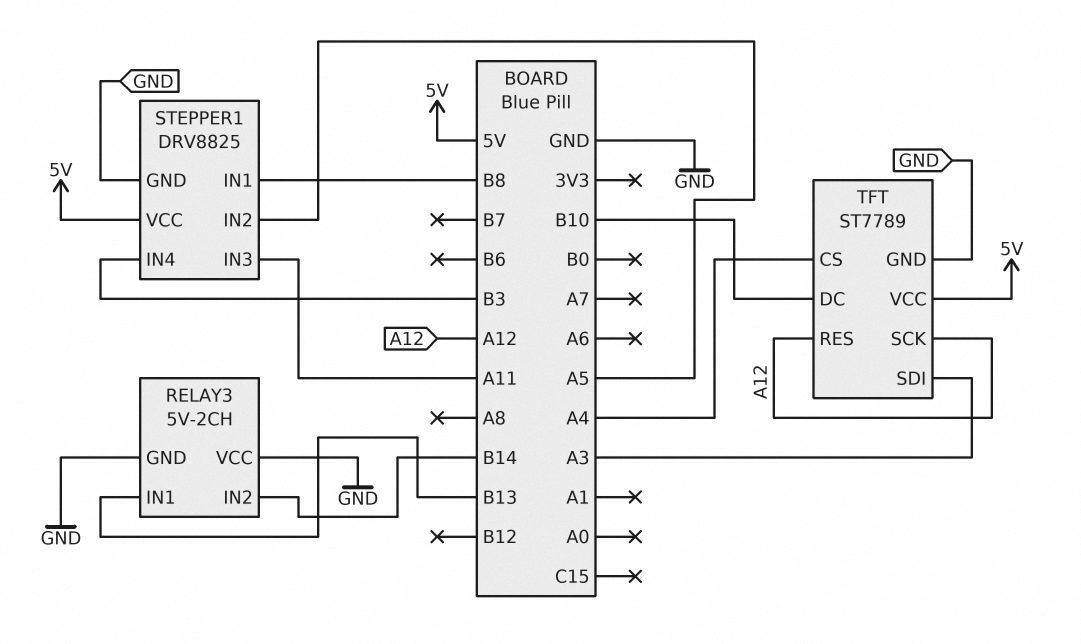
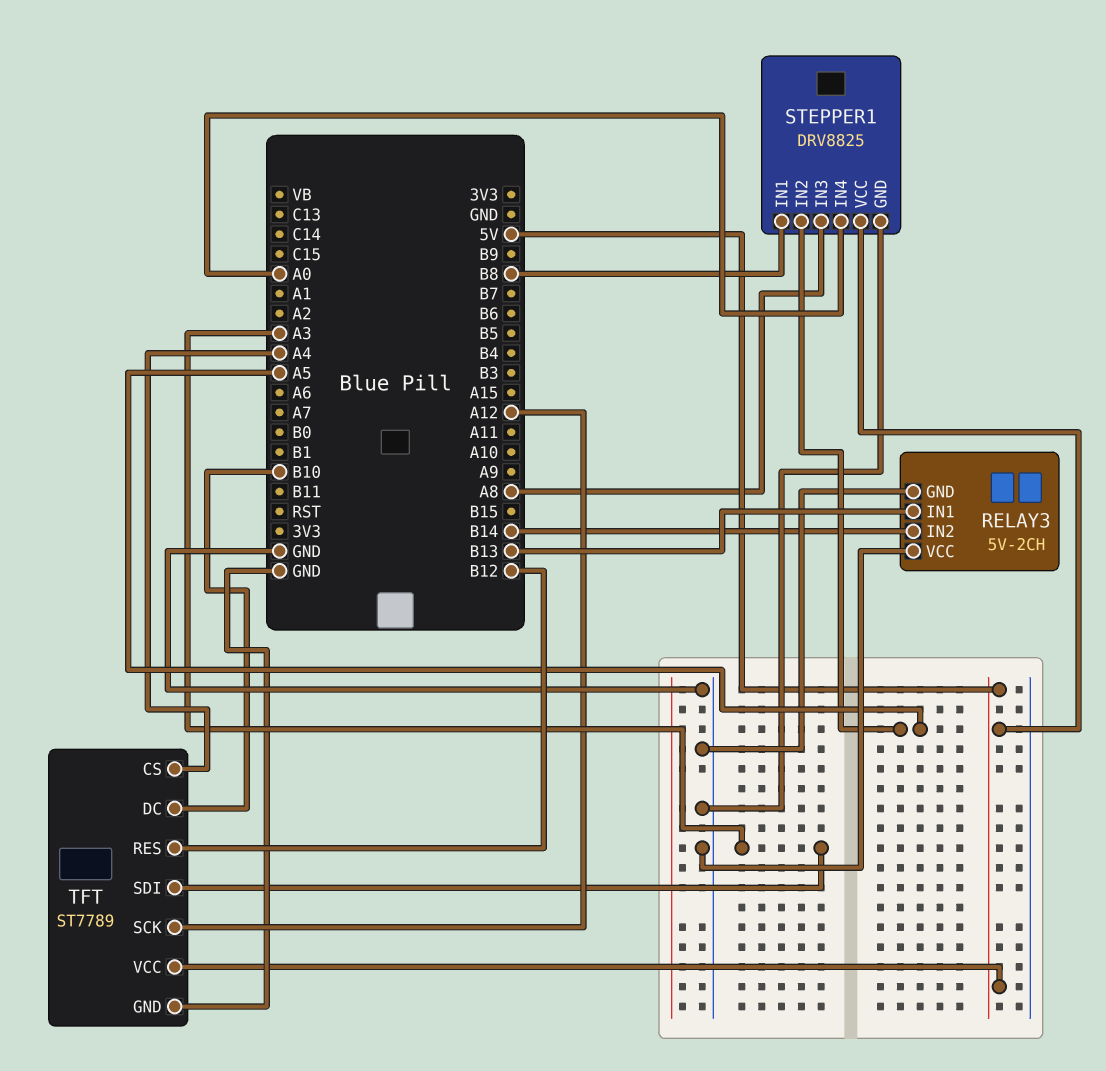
STEPPER1 pin IN3: A11 -> A8
STEPPER1 pin IN4: B3 -> A0
TFT pin RES: A12 -> B12

